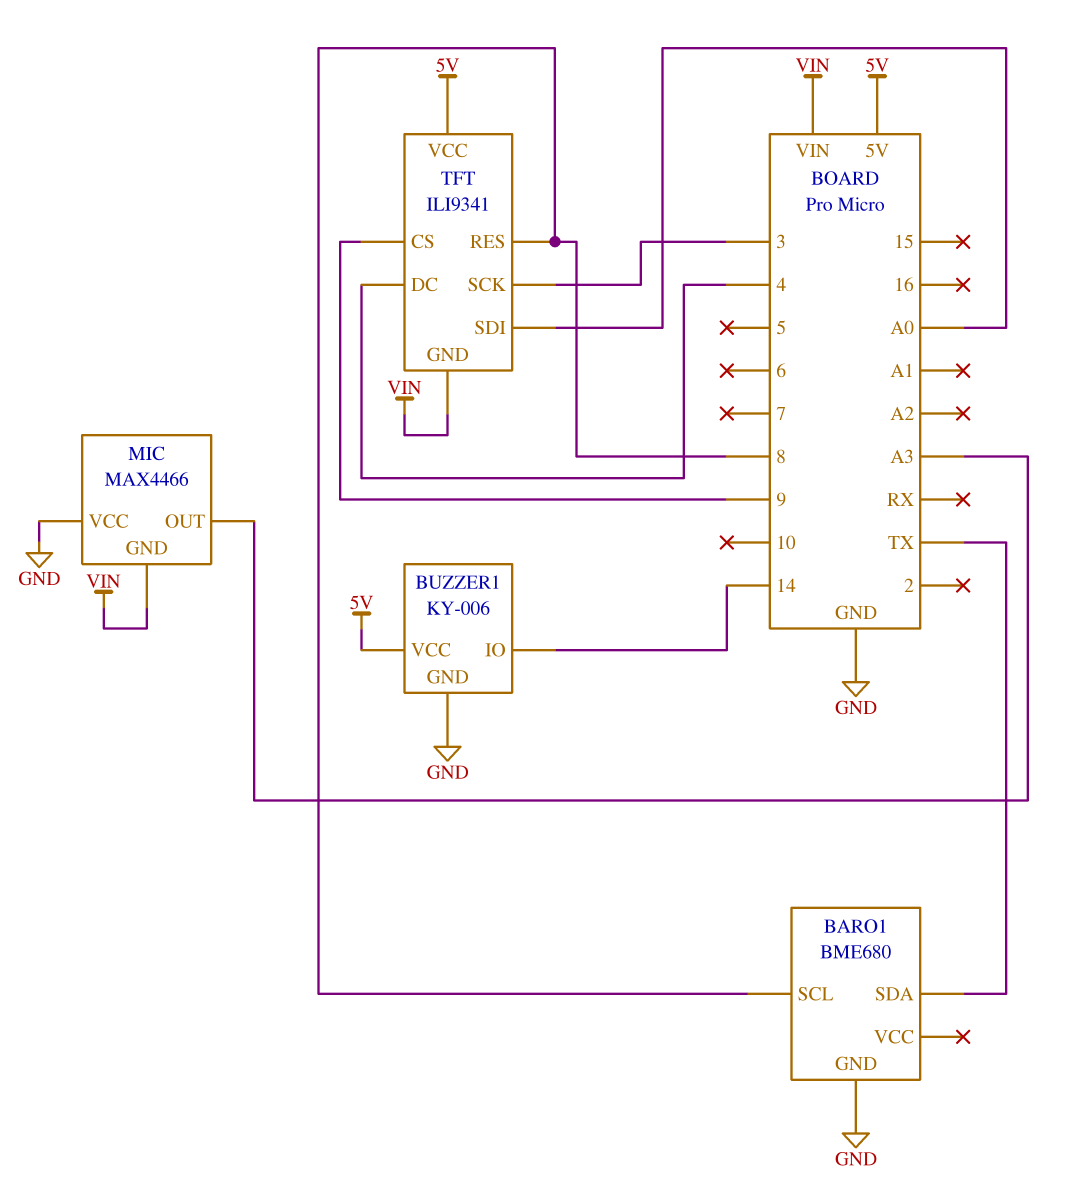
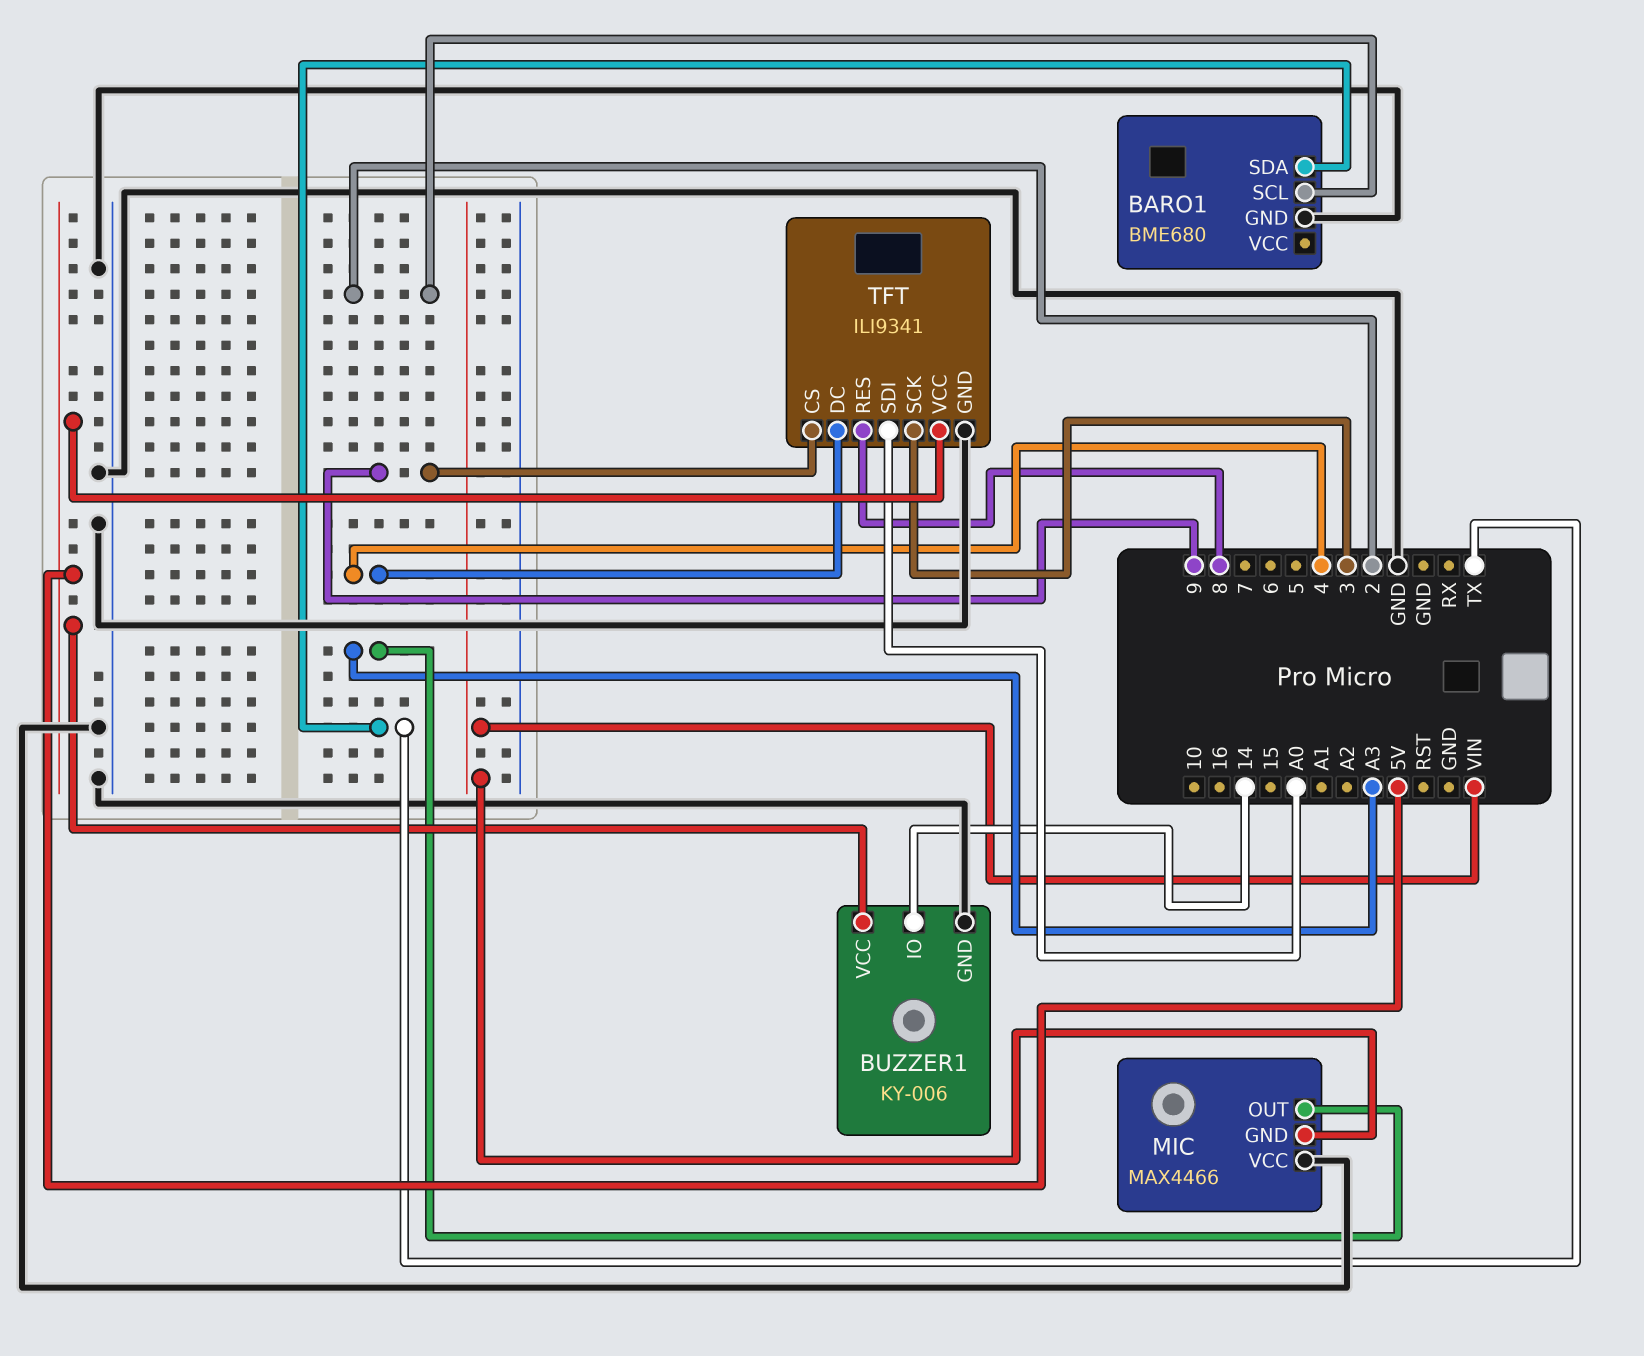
BARO1 pin SCL: 8 -> 2
TFT pin GND: VIN -> GND

